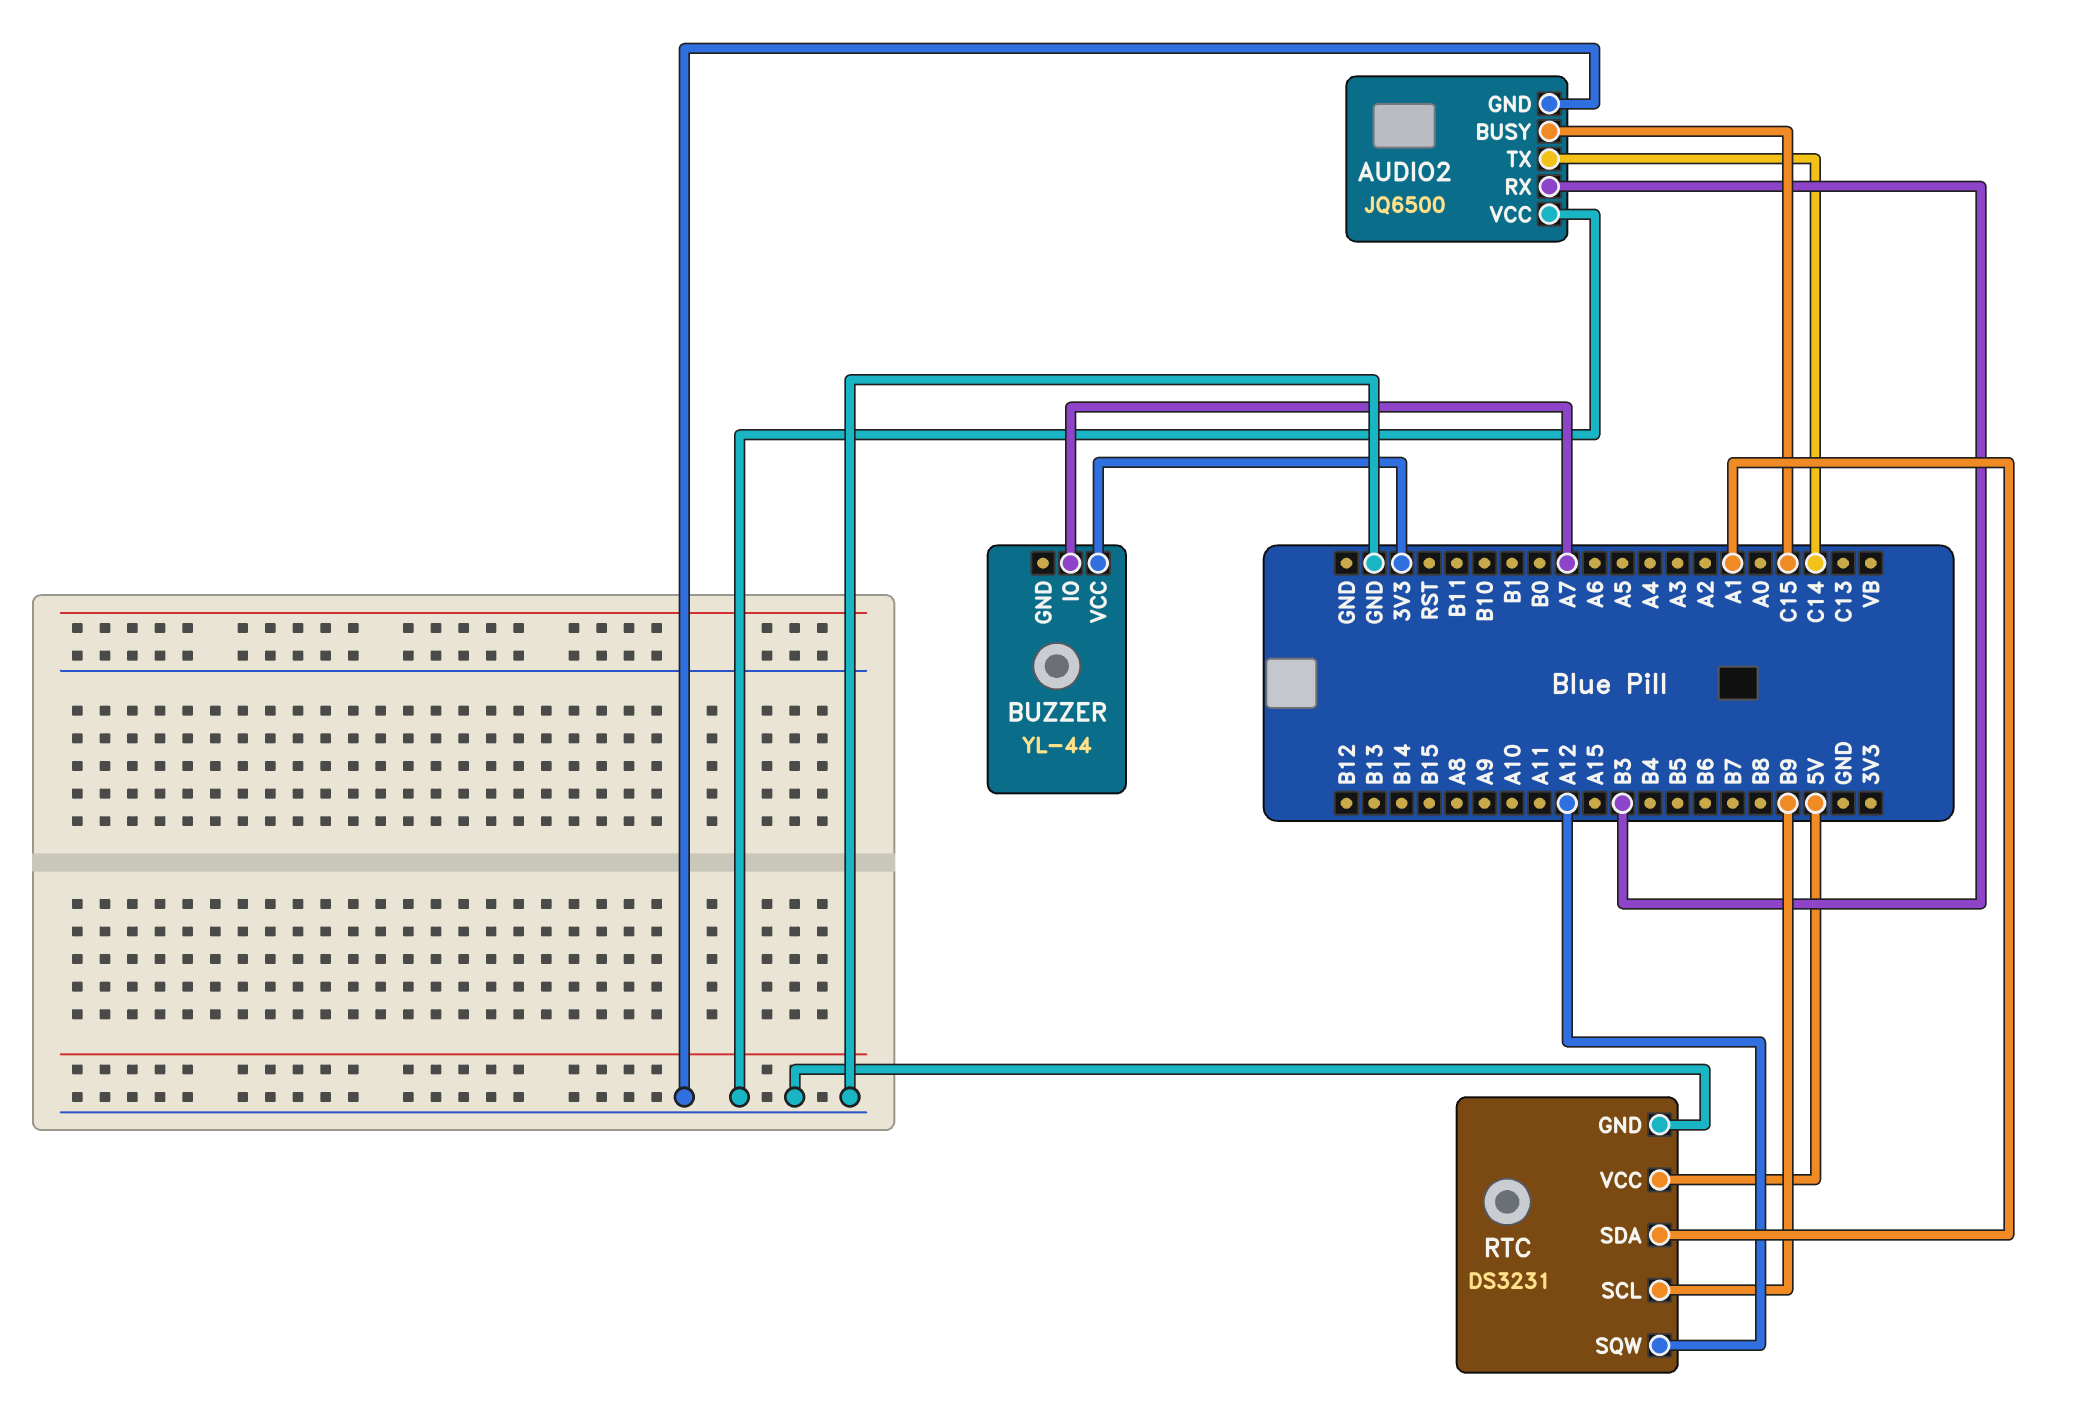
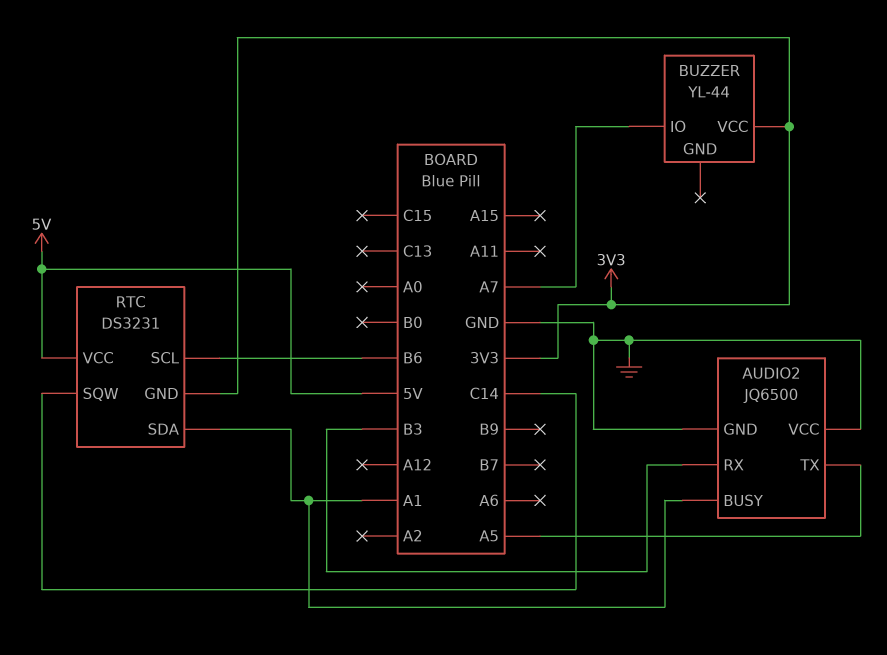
AUDIO2 pin BUSY: C15 -> A1
AUDIO2 pin TX: C14 -> A5
RTC pin GND: GND -> 3V3
RTC pin SCL: B9 -> B6
RTC pin SQW: A12 -> C14

